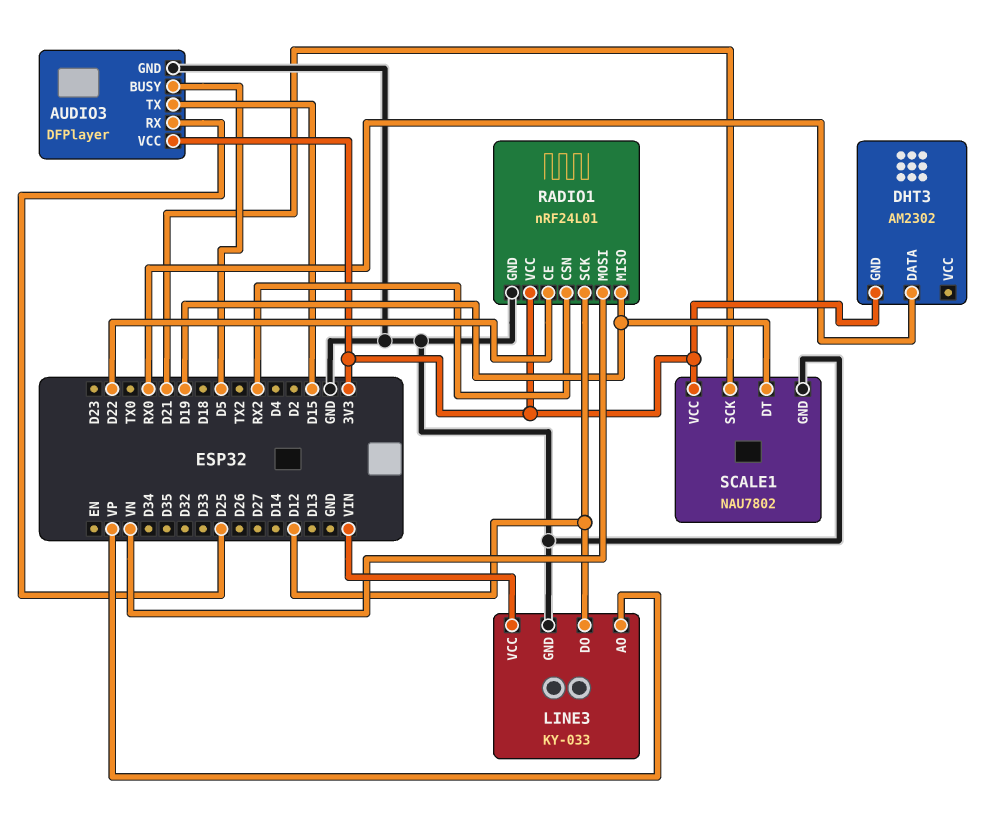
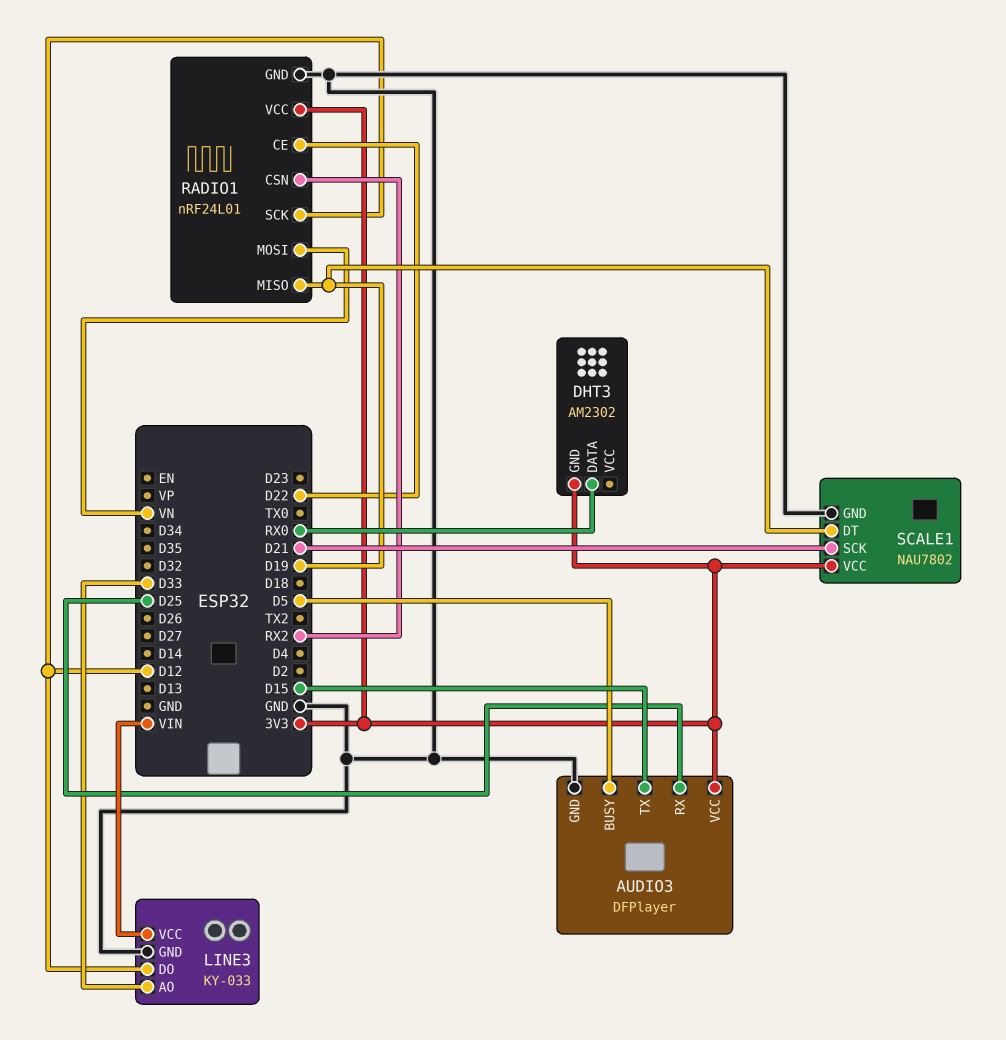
LINE3 pin AO: VP -> D33

